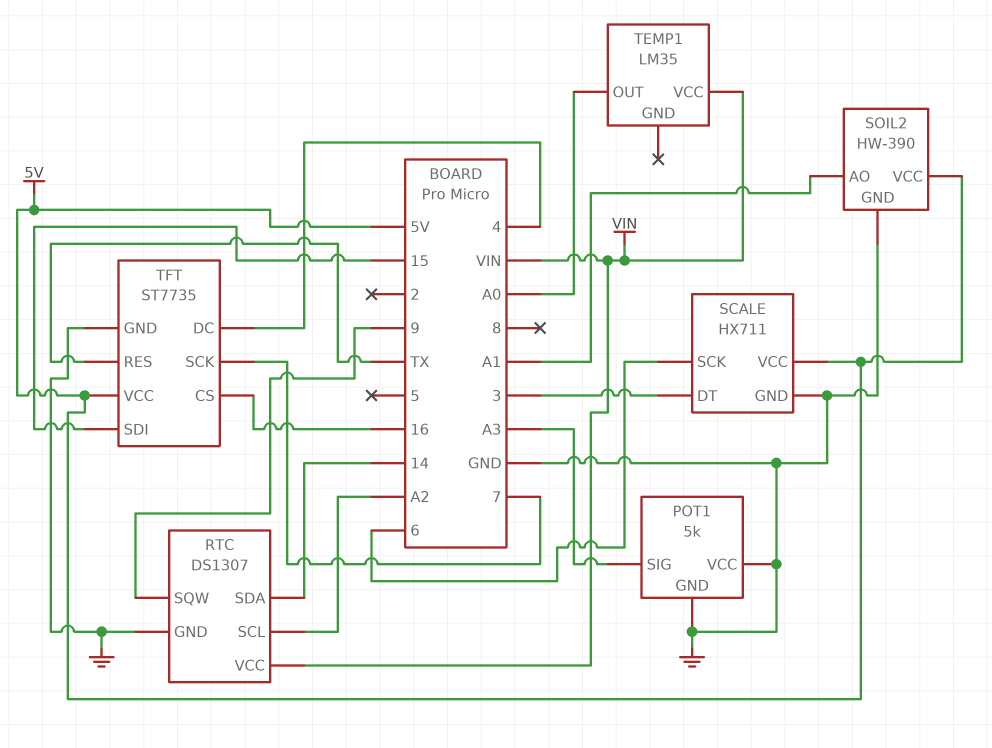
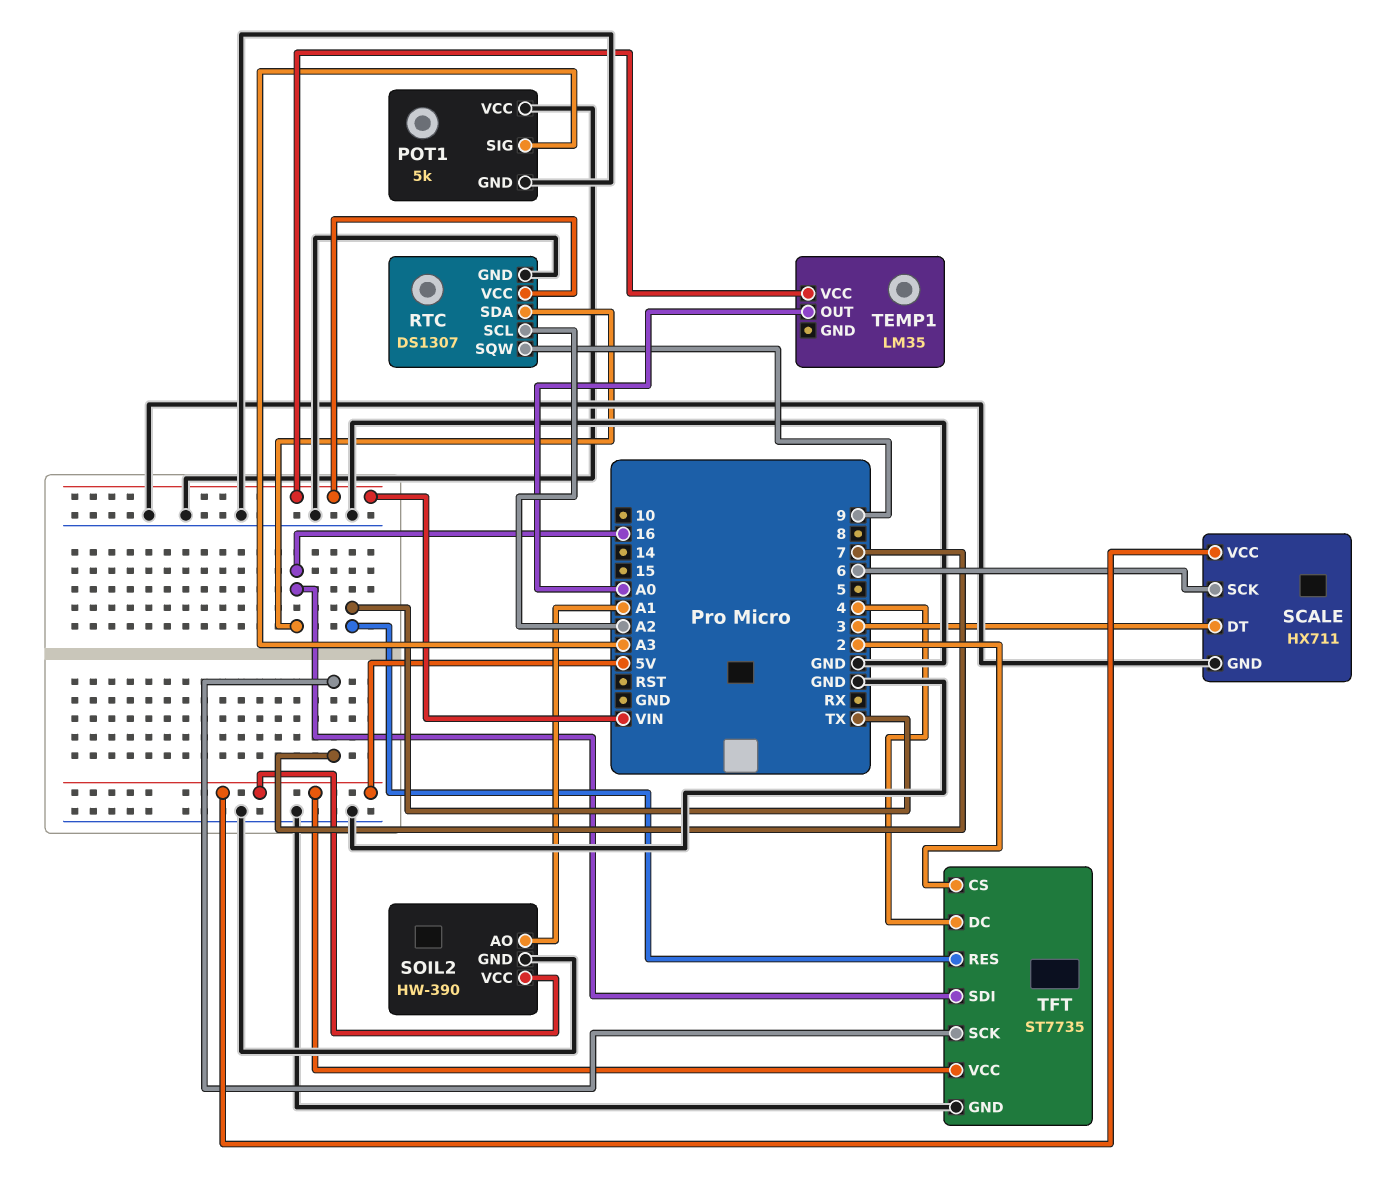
RTC pin SDA: 14 -> 16
TFT pin CS: 16 -> 2
TFT pin SDI: 15 -> 16

